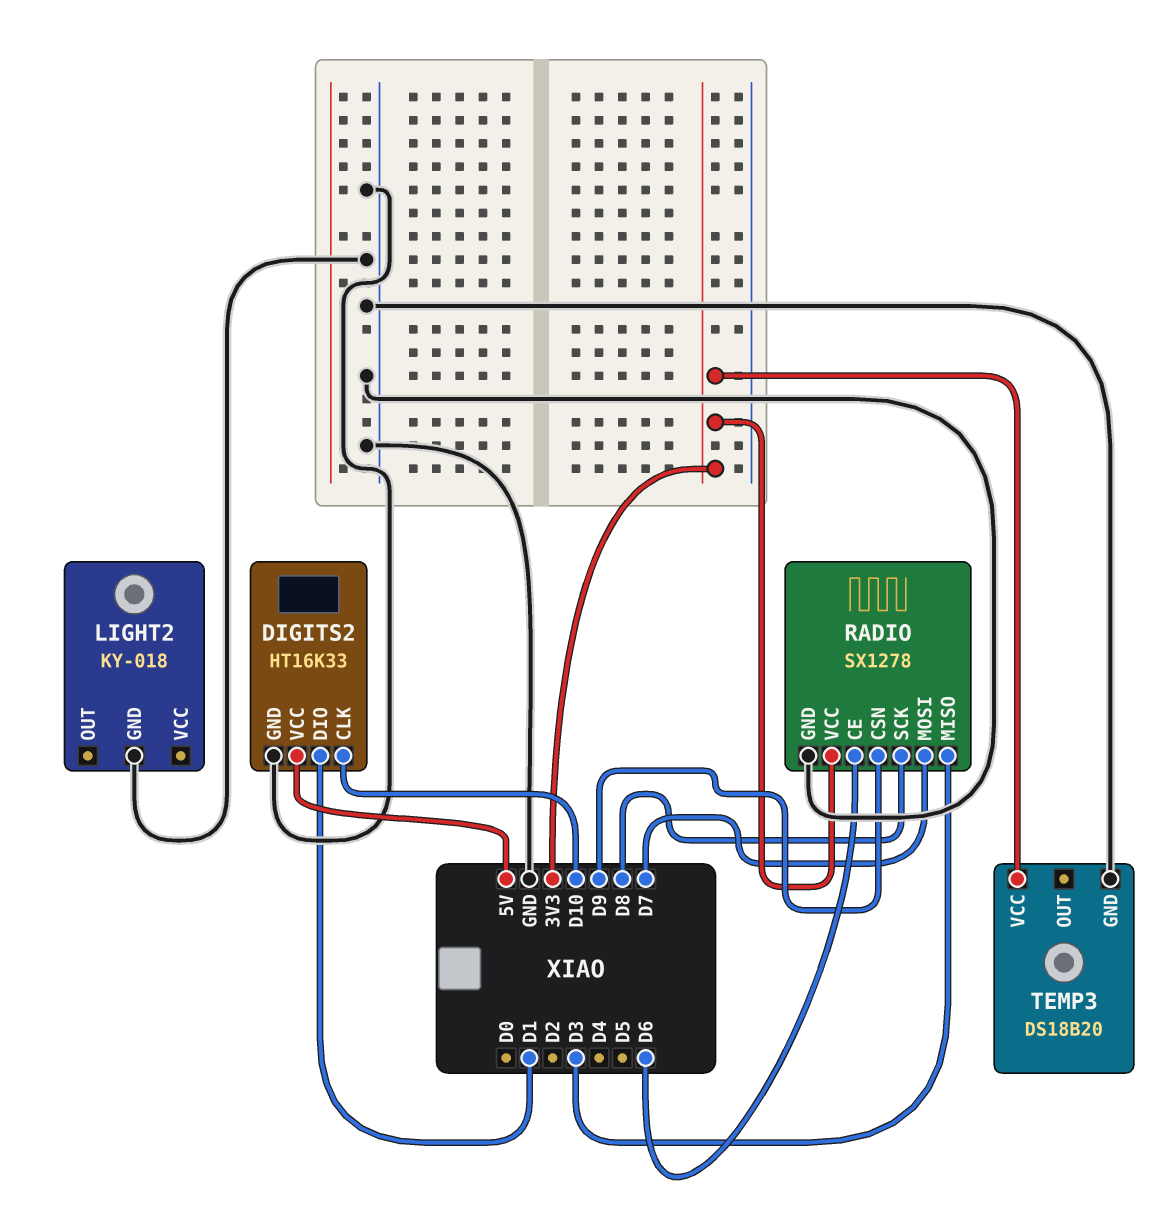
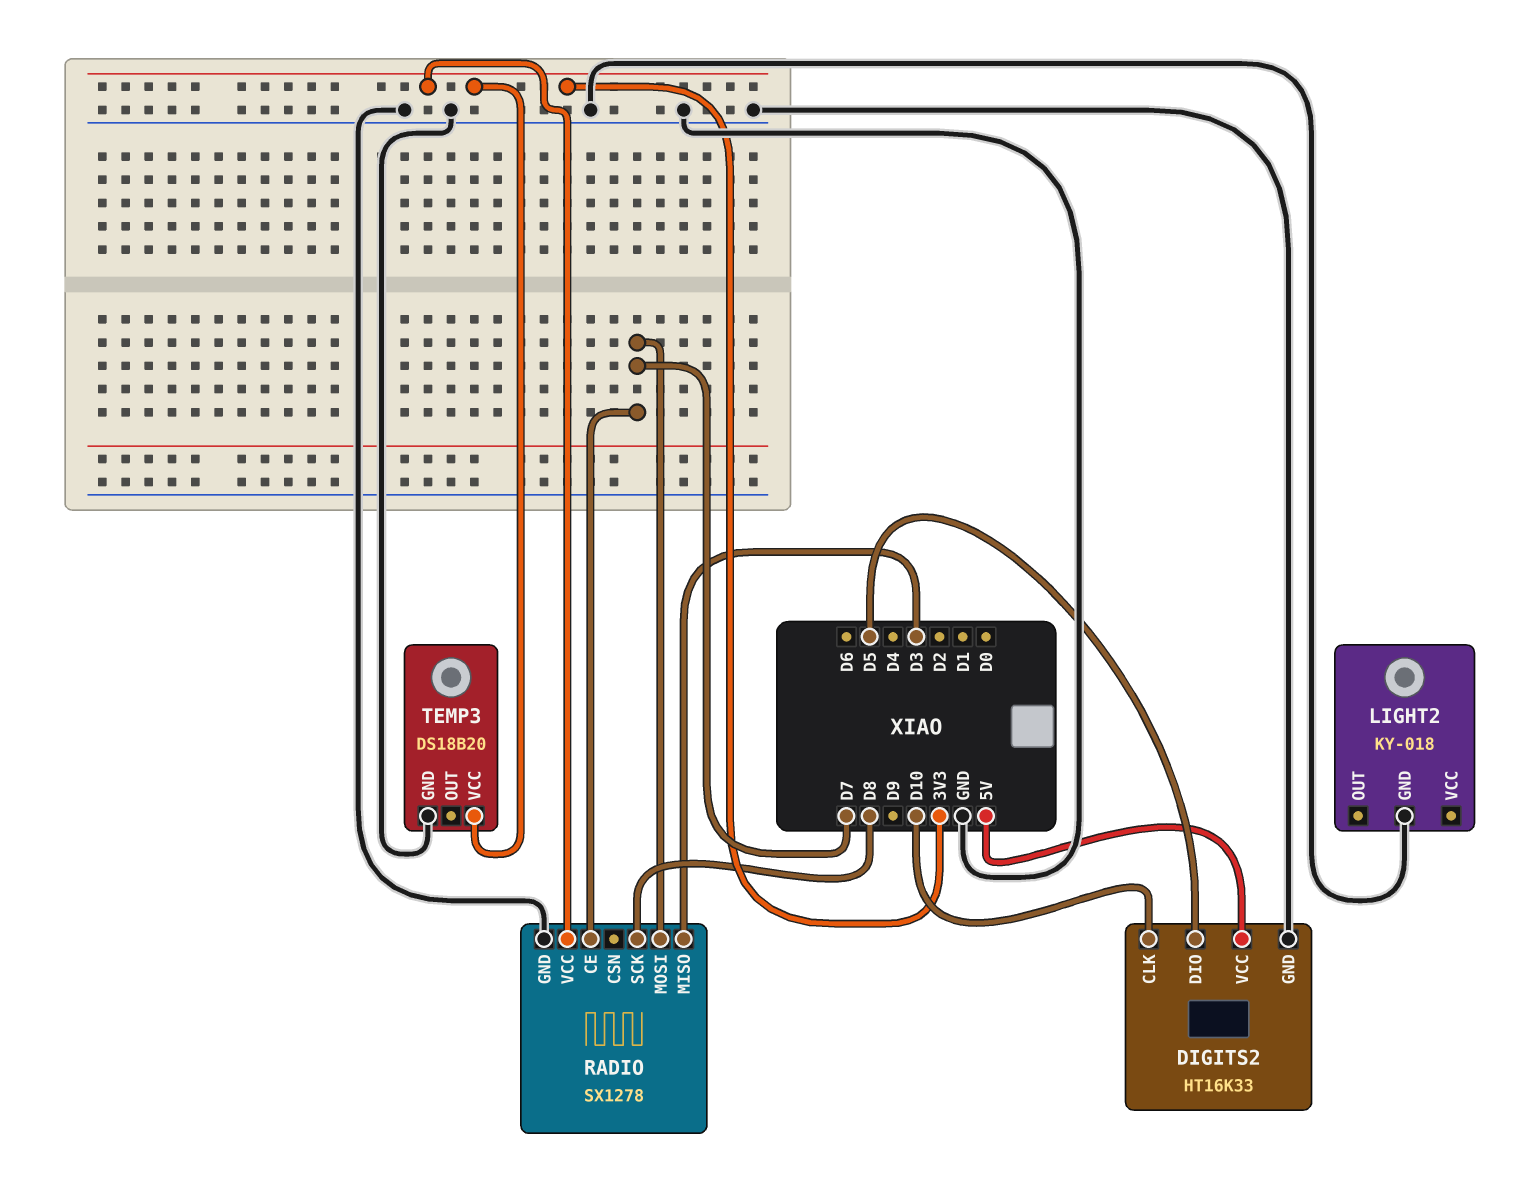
DIGITS2 pin DIO: D1 -> D5
RADIO pin CE: D6 -> D7
RADIO pin CSN: D9 -> none

